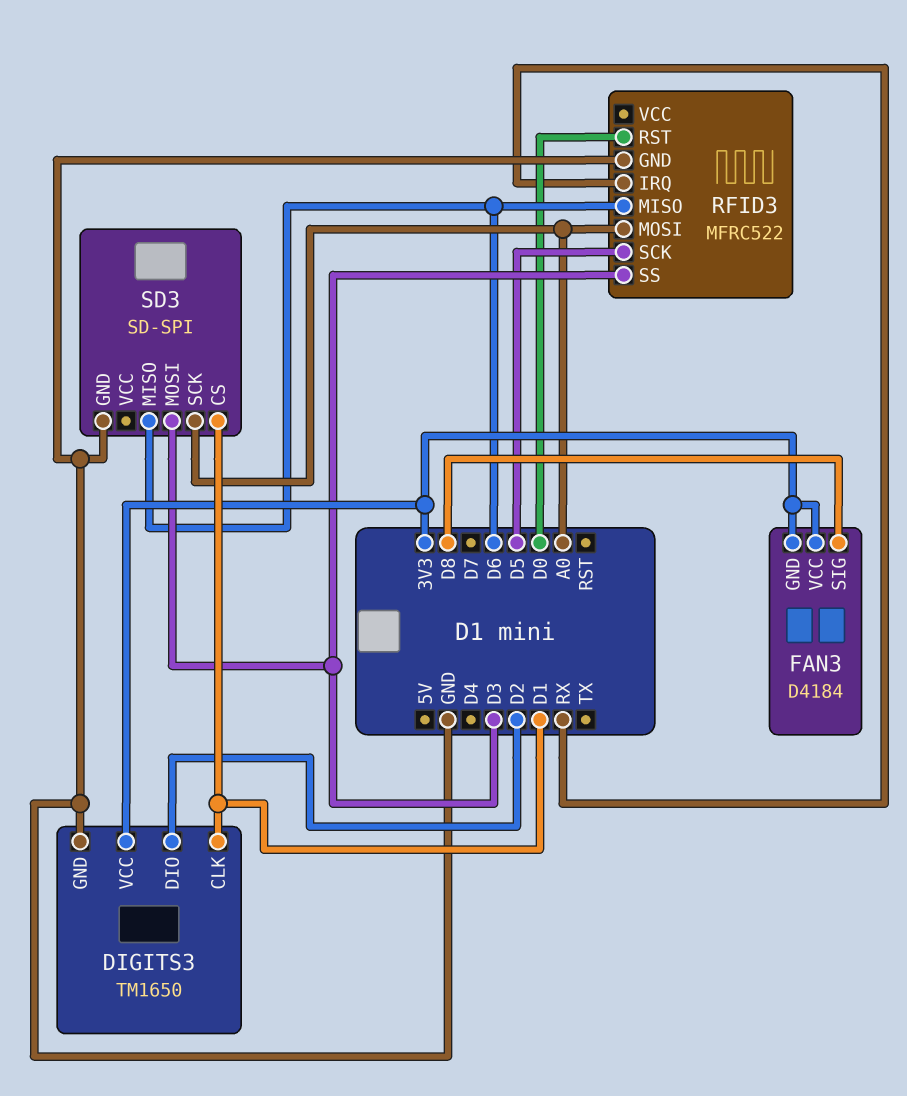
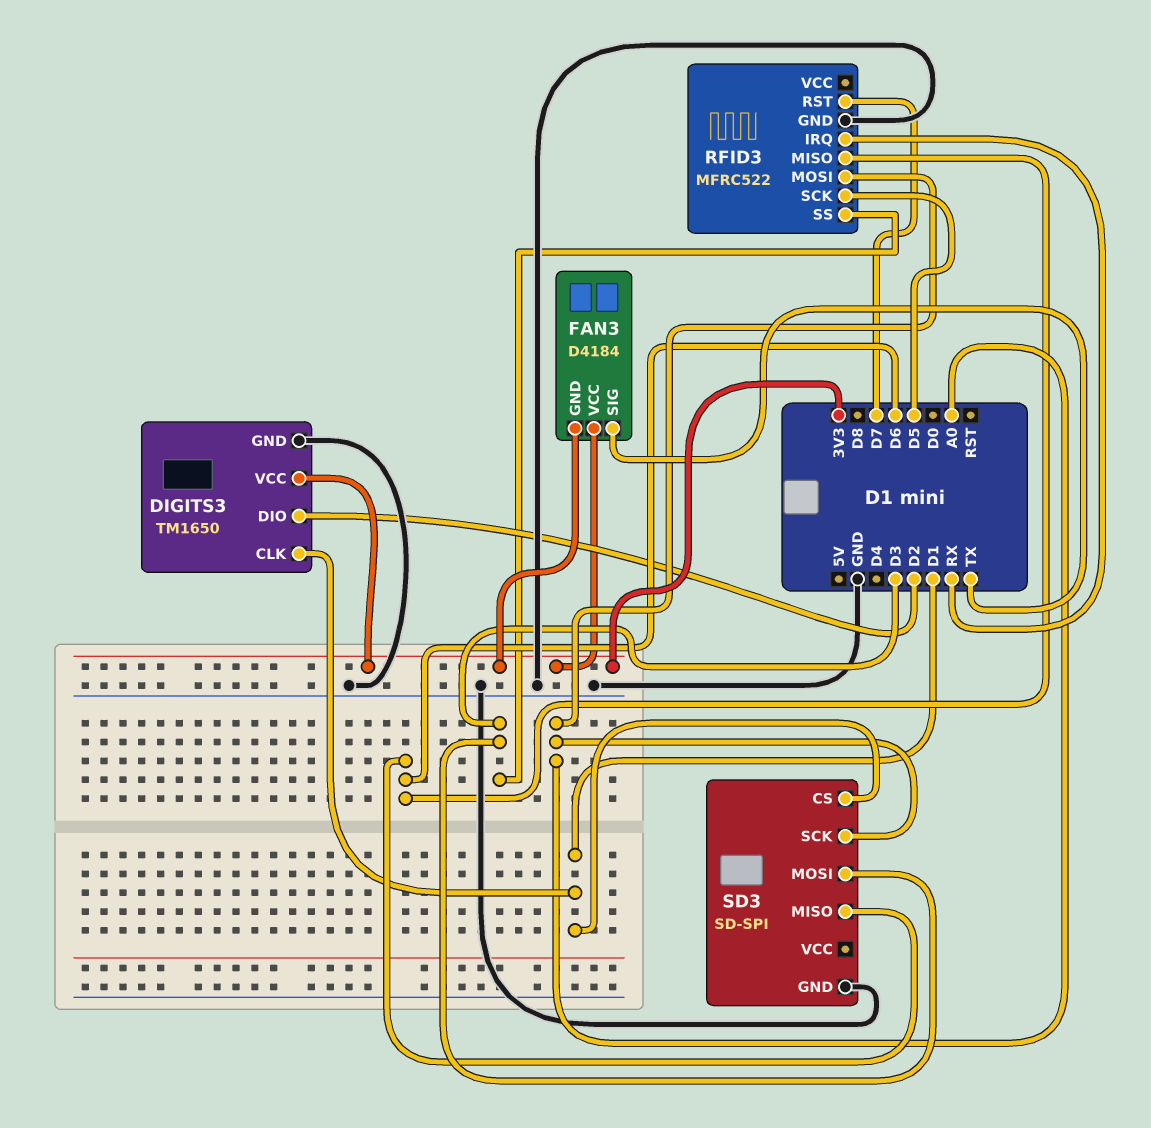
FAN3 pin SIG: D8 -> TX
RFID3 pin RST: D0 -> D7

